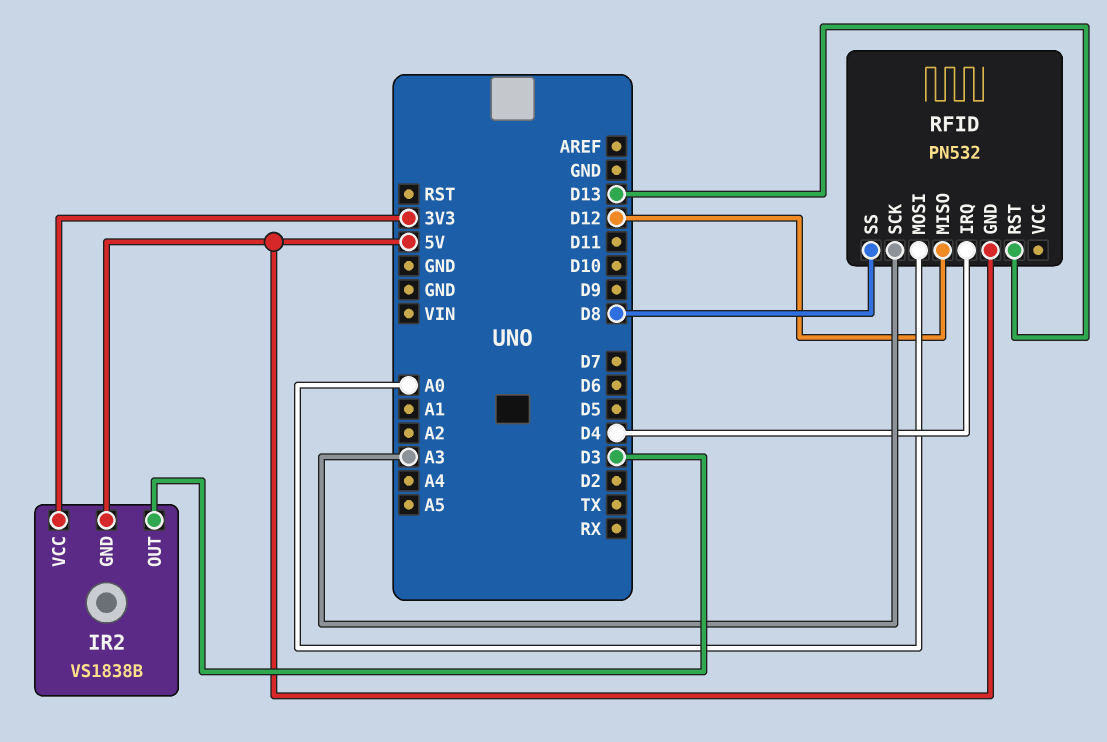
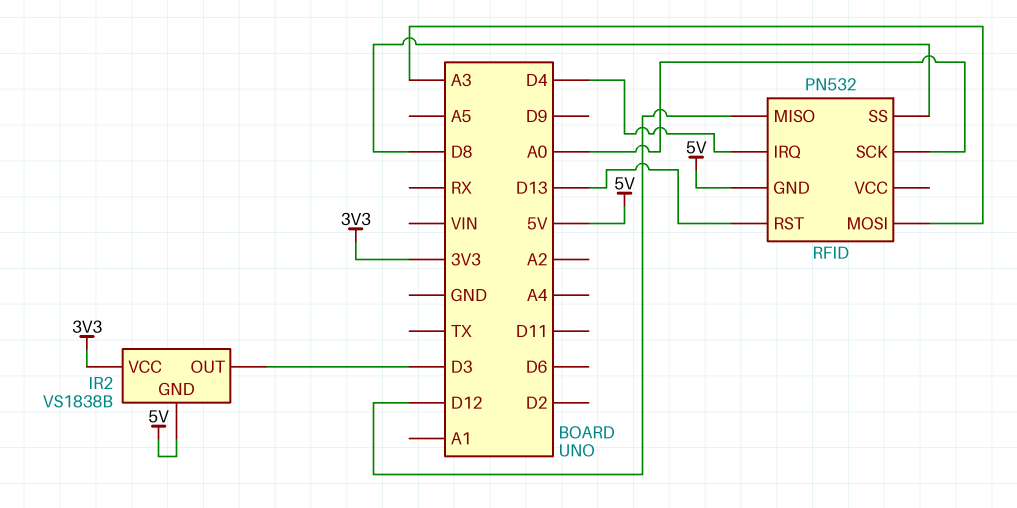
RFID pin MOSI: A0 -> A3
RFID pin SCK: A3 -> A0

